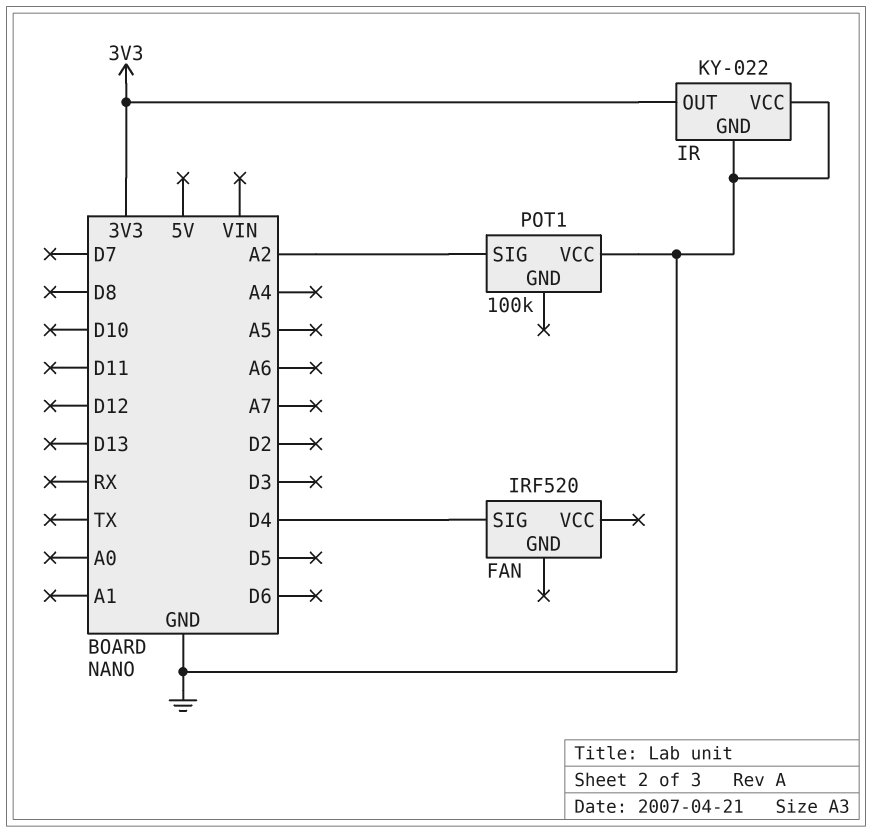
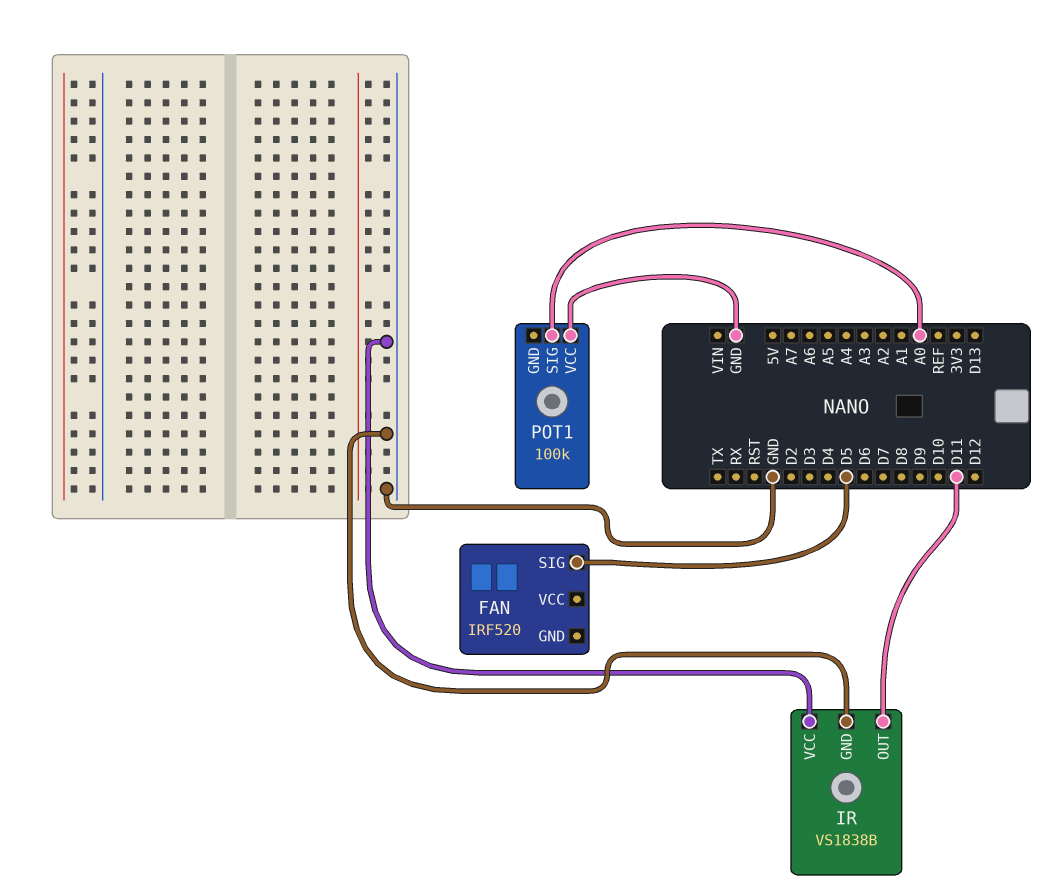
FAN pin SIG: D4 -> D5
IR: KY-022 -> VS1838B
IR pin OUT: 3V3 -> D11
POT1 pin SIG: A2 -> A0

